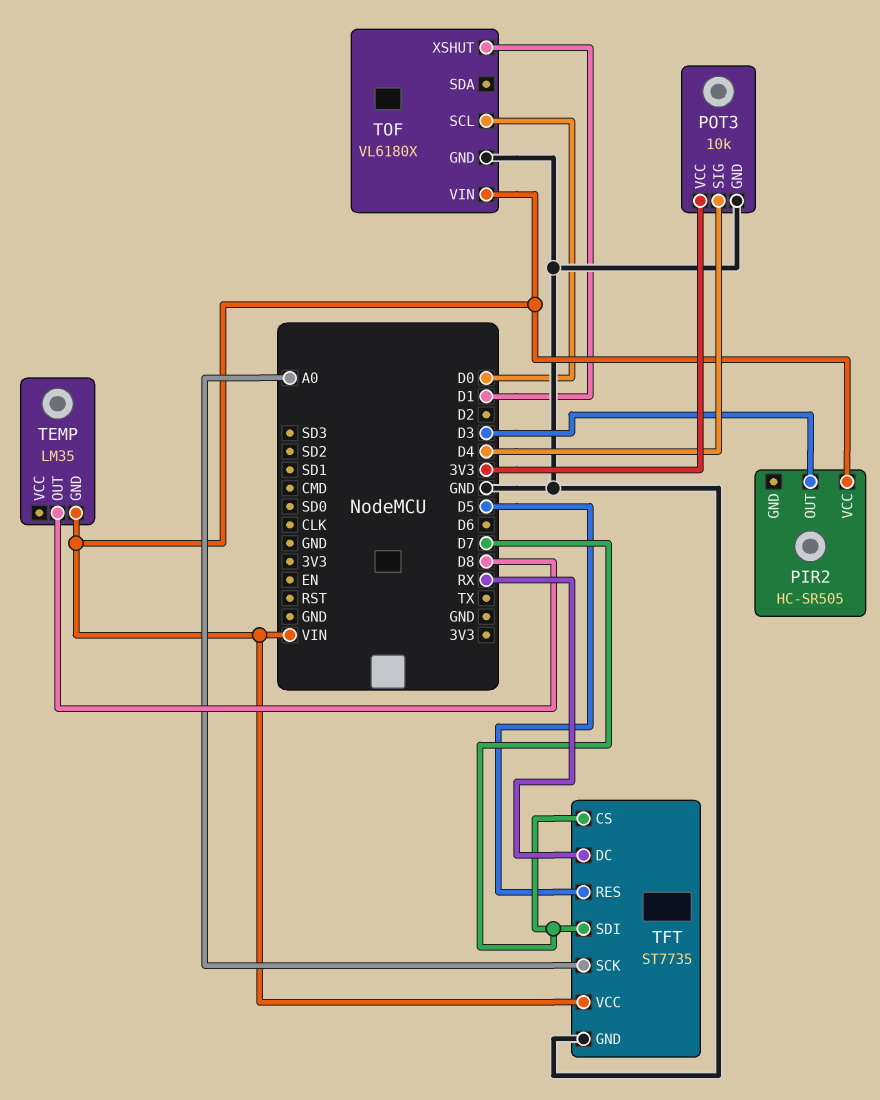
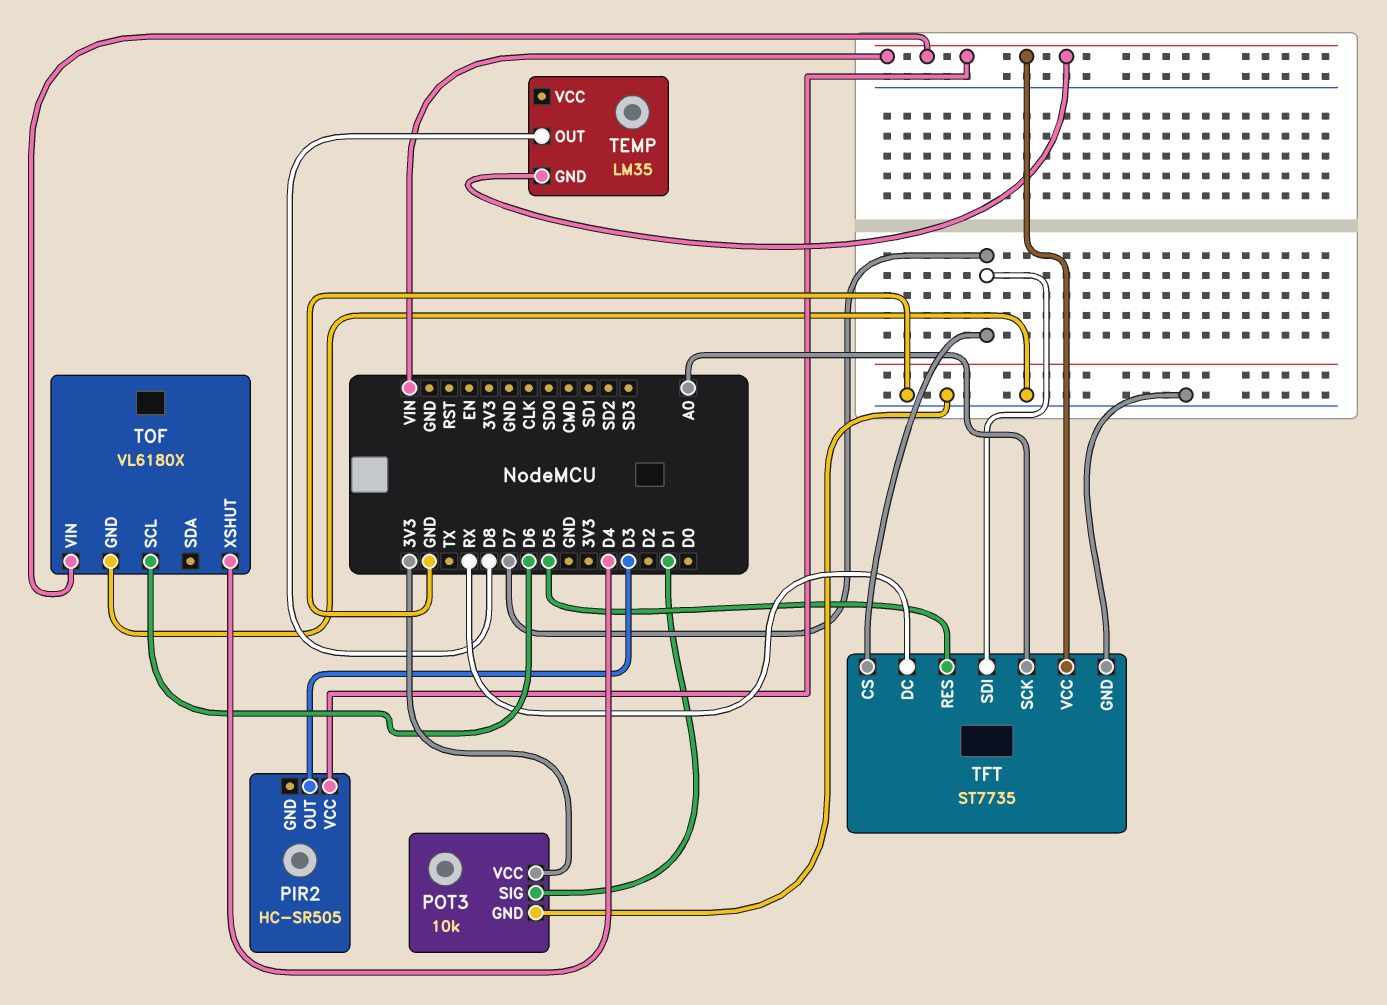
POT3 pin SIG: D4 -> D1
TOF pin SCL: D0 -> D6
TOF pin XSHUT: D1 -> D4

